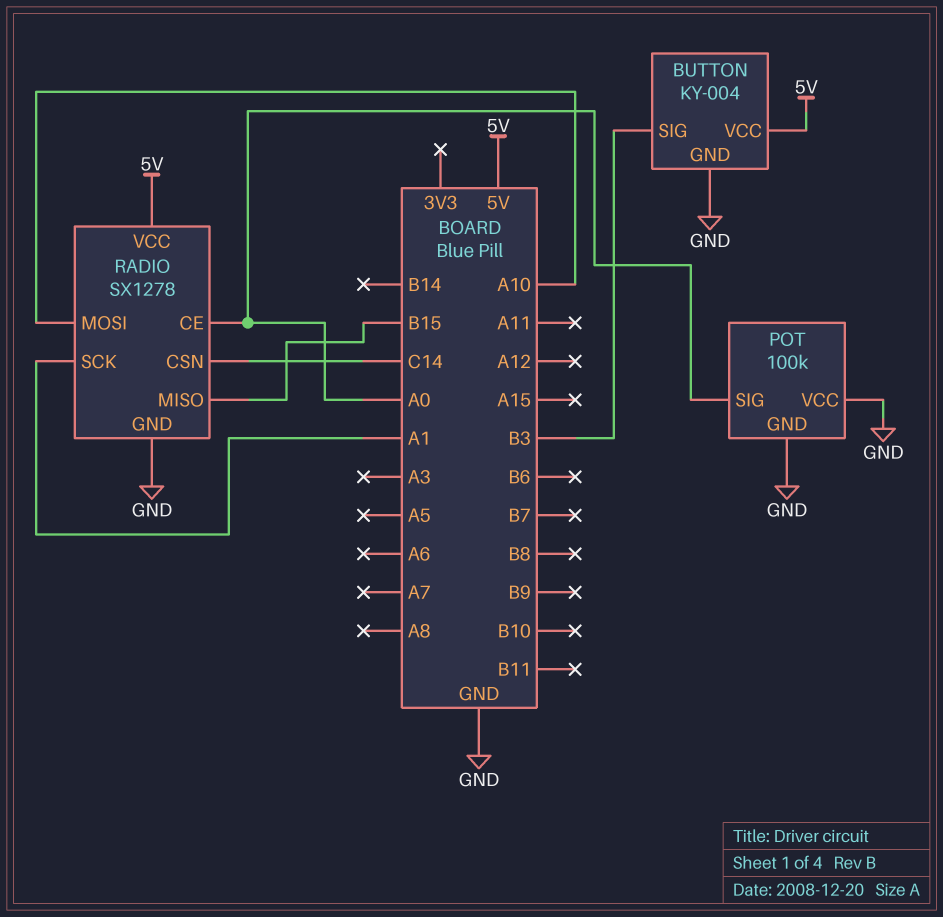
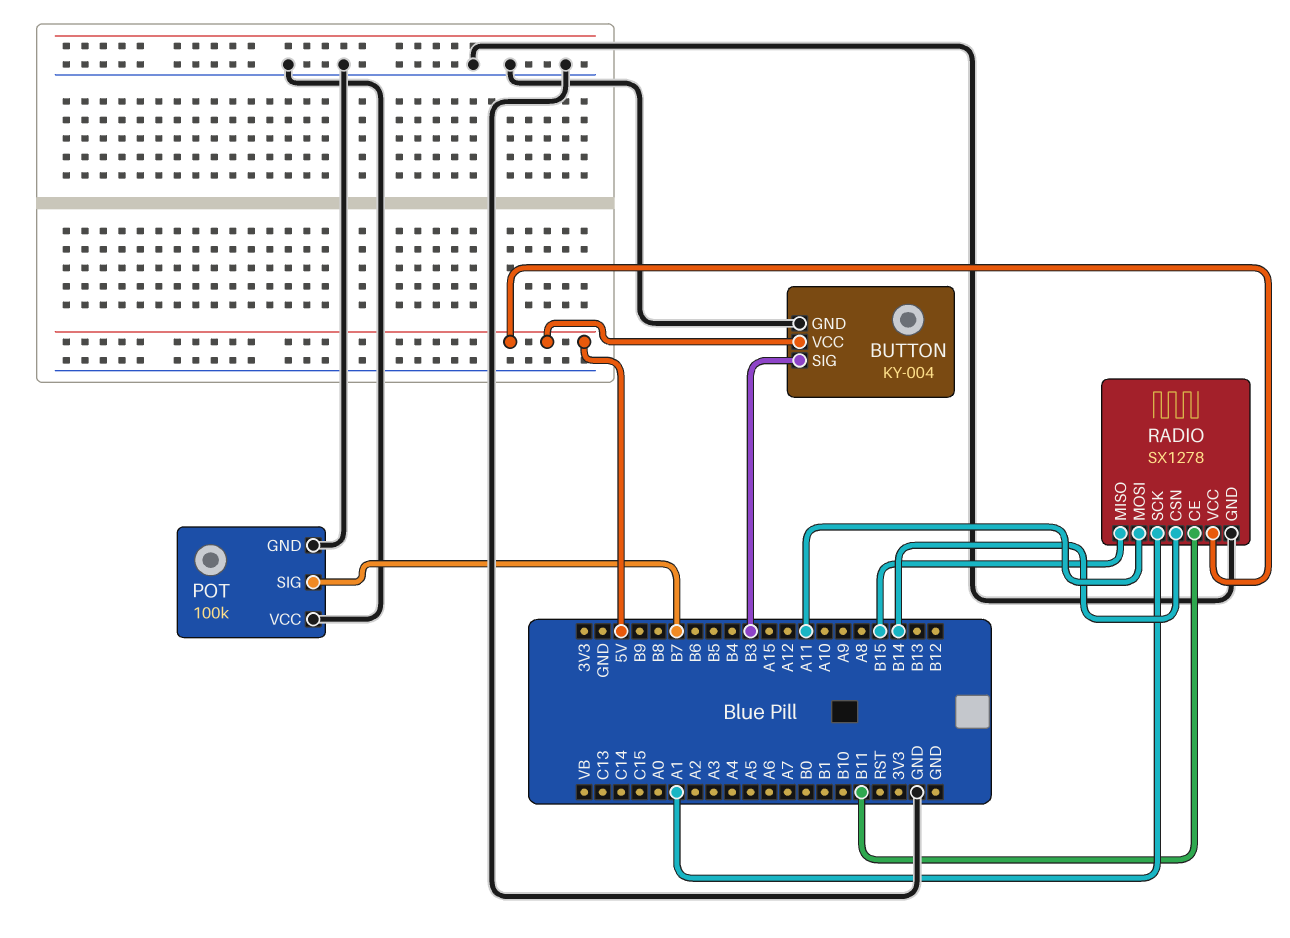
POT pin SIG: A0 -> B7
RADIO pin CE: A0 -> B11
RADIO pin CSN: C14 -> B14
RADIO pin MOSI: A10 -> A11

